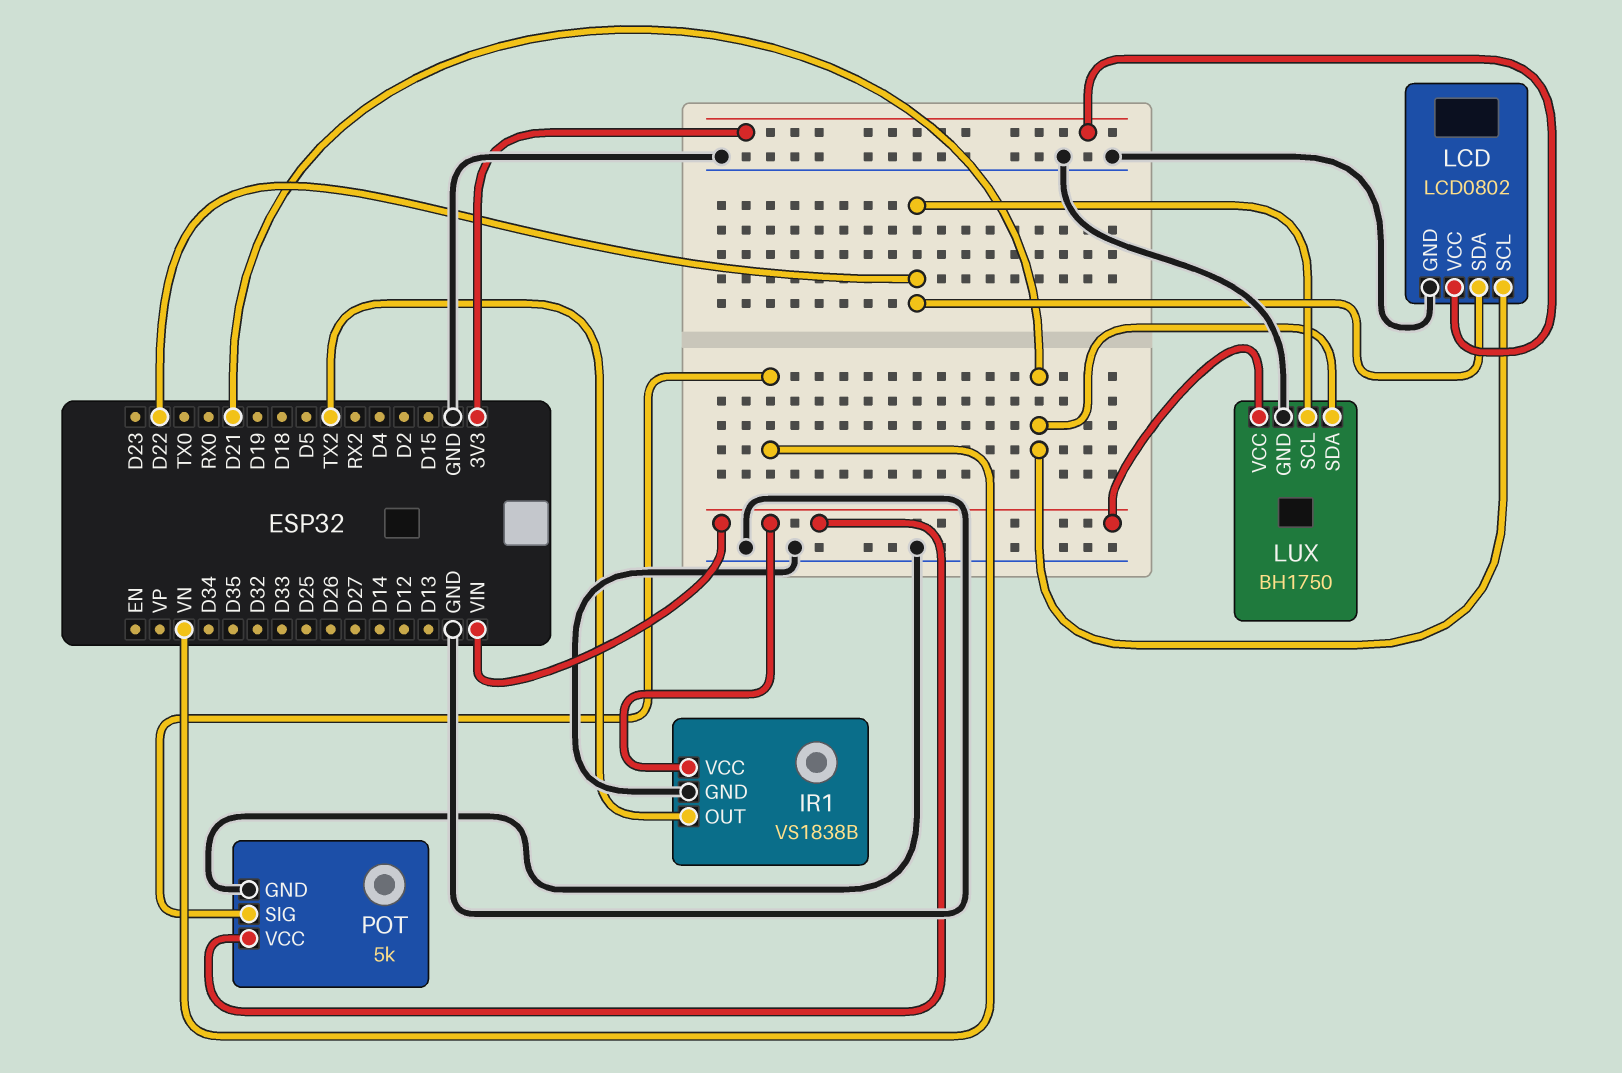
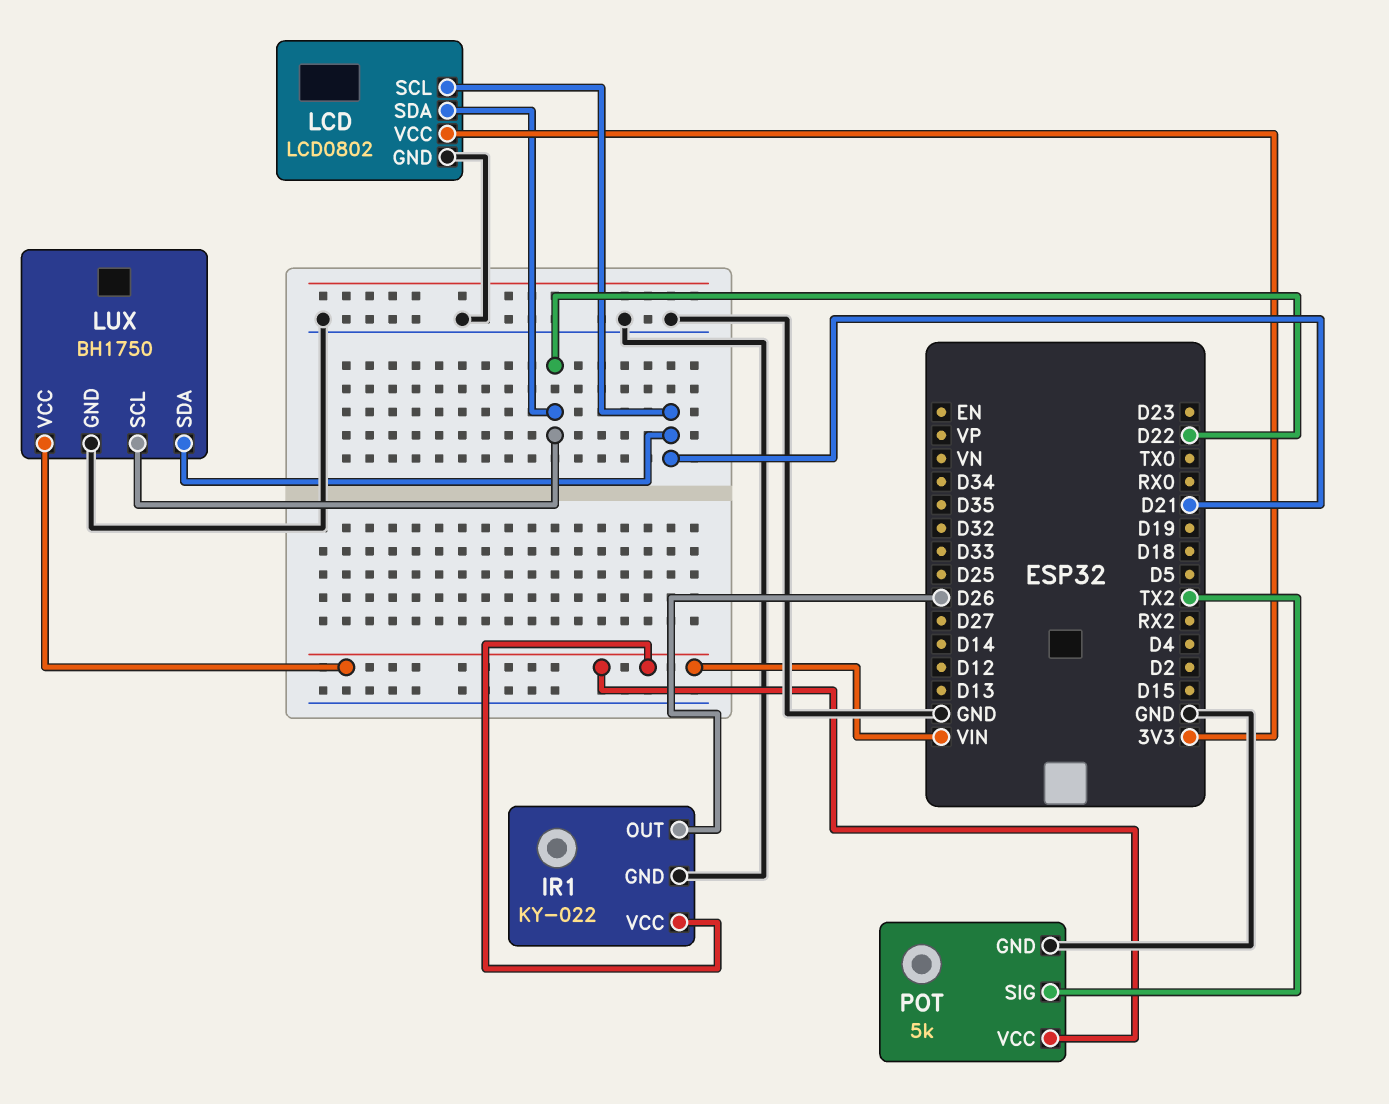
IR1: VS1838B -> KY-022
IR1 pin OUT: TX2 -> D26
POT pin SIG: VN -> TX2

